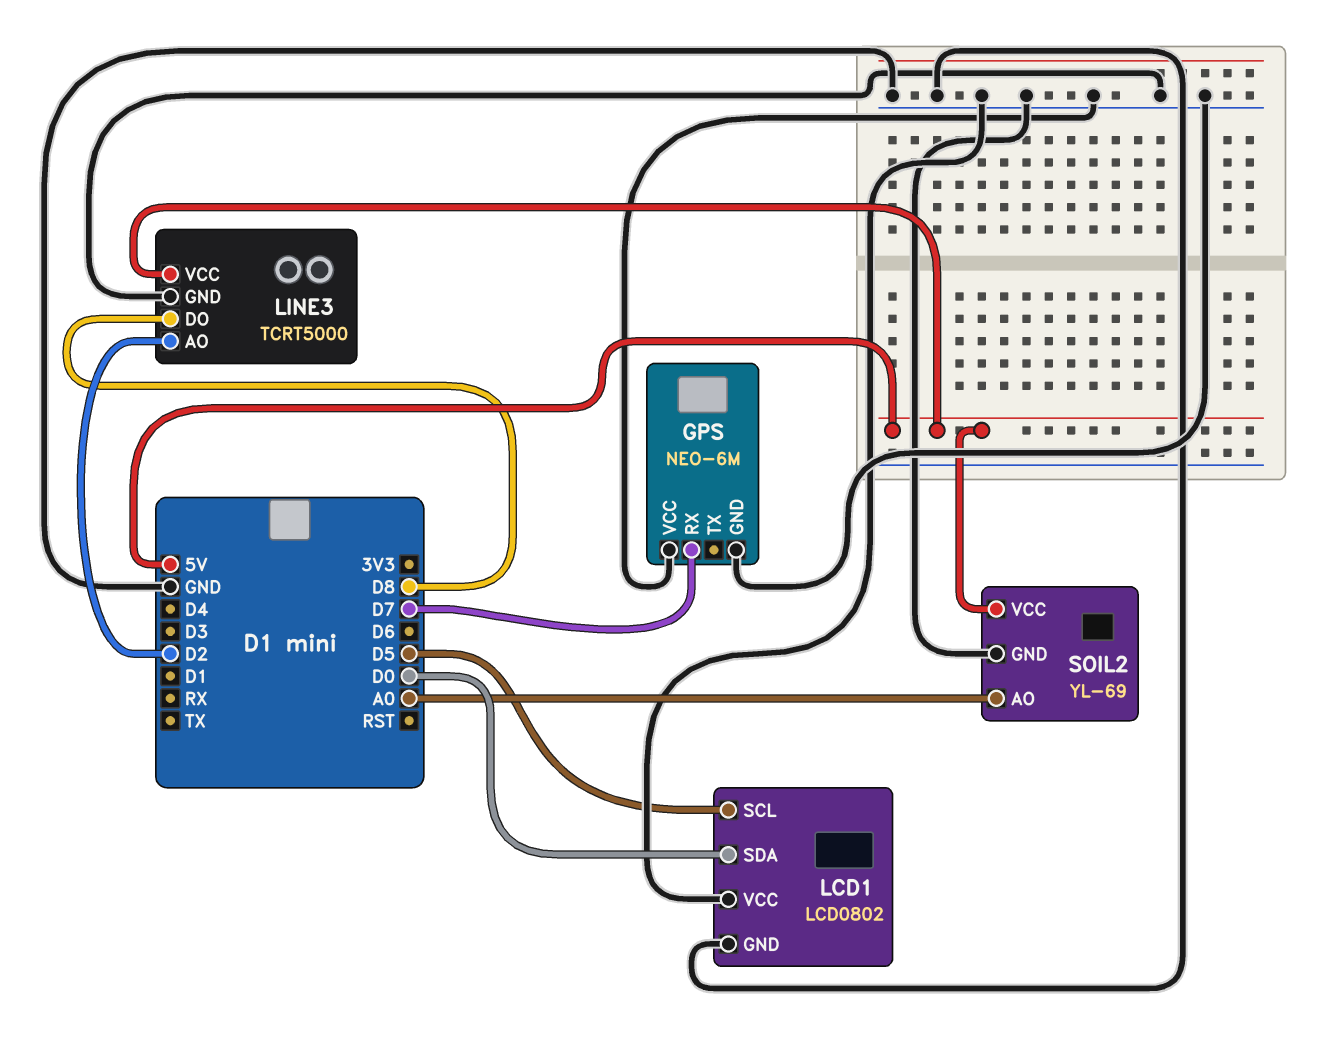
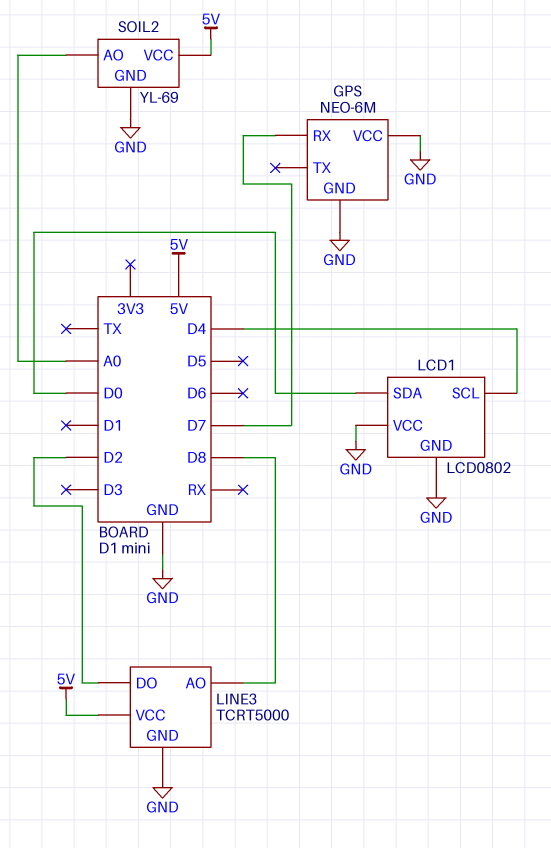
LCD1 pin SCL: D5 -> D4
LINE3 pin AO: D2 -> D8
LINE3 pin DO: D8 -> D2

